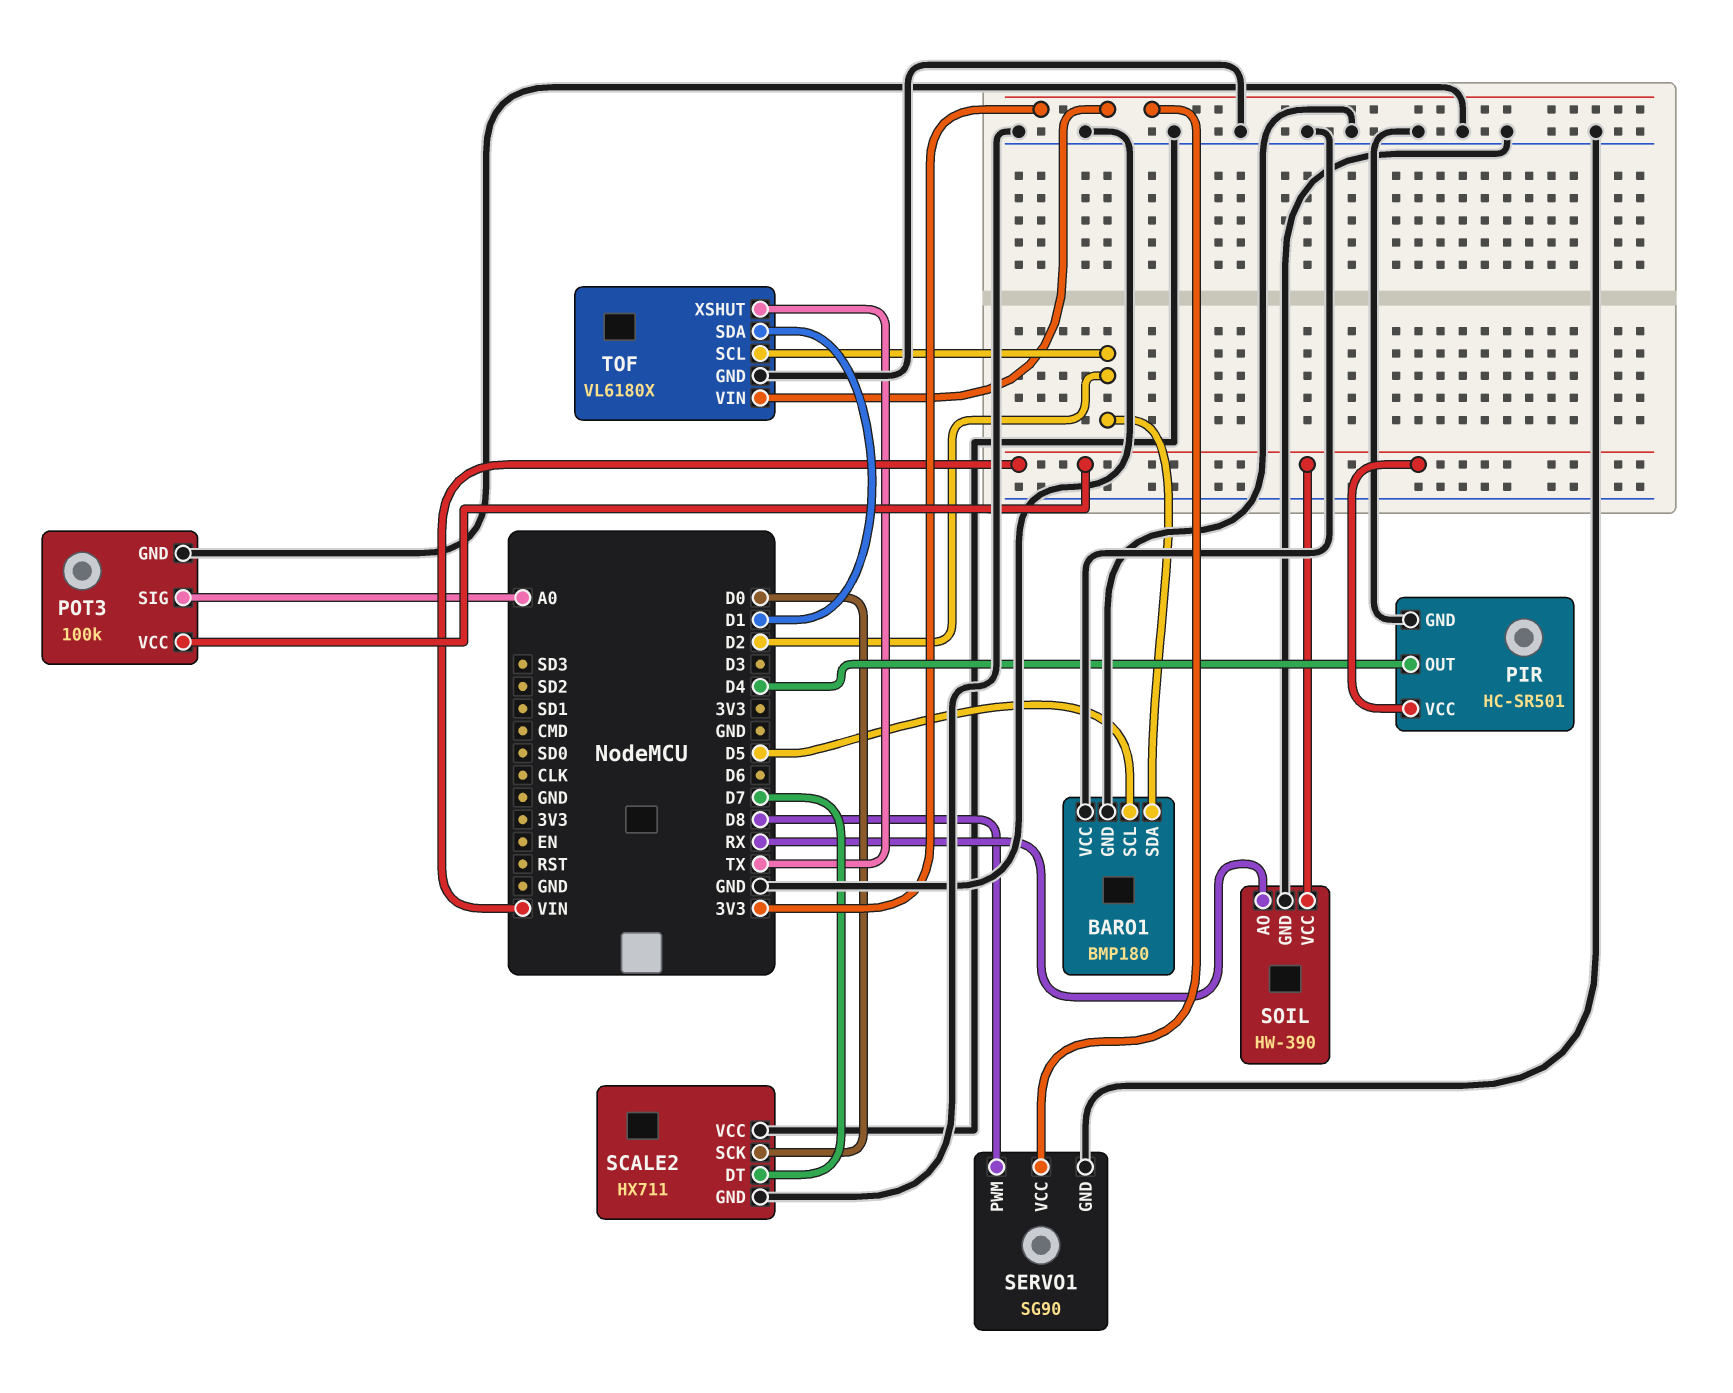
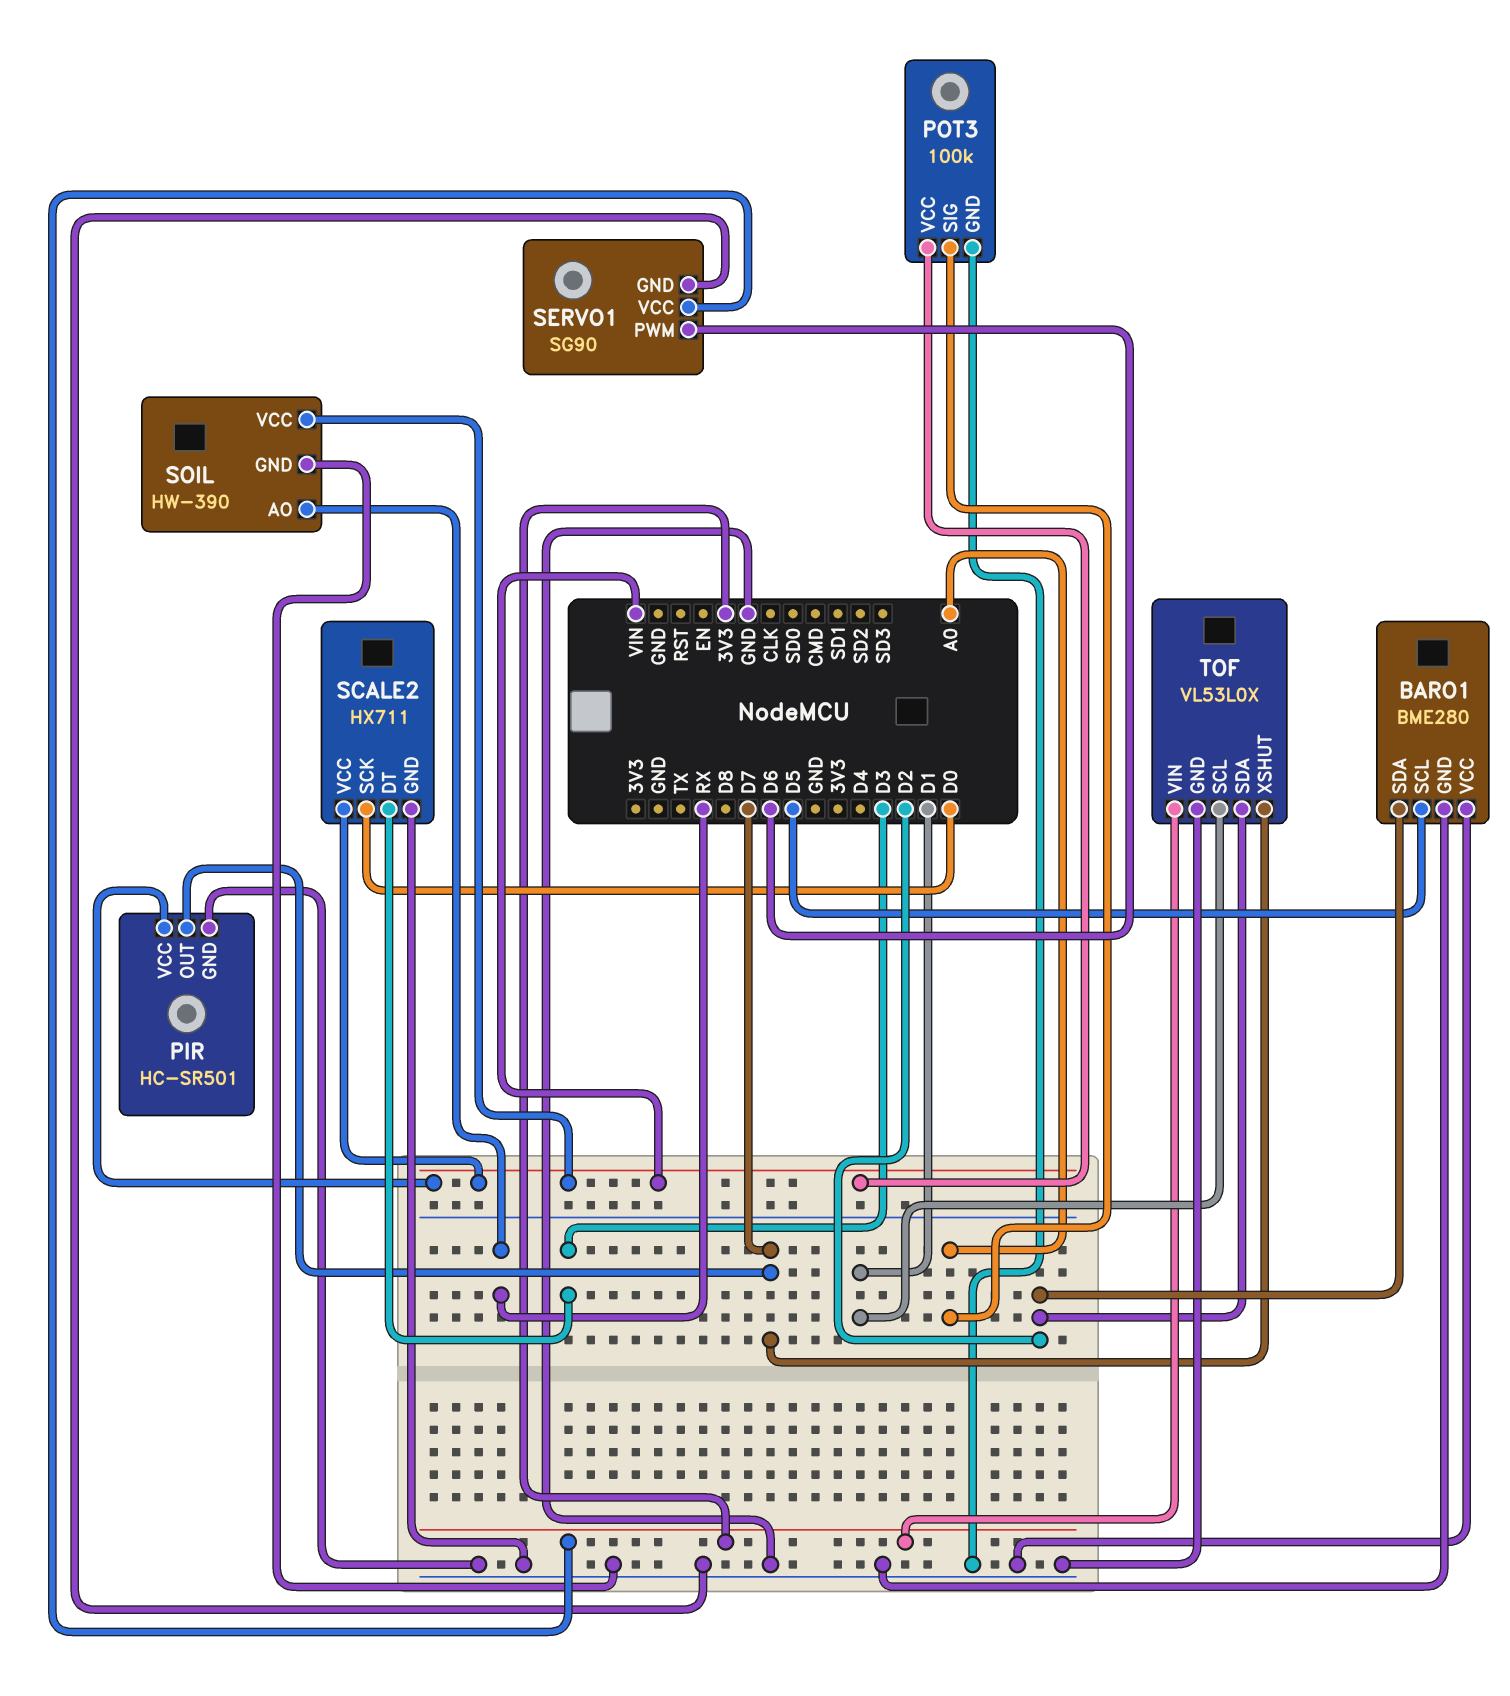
BARO1: BMP180 -> BME280
PIR pin OUT: D4 -> D7
SCALE2 pin DT: D7 -> D3
SCALE2 pin VCC: GND -> VIN
SERVO1 pin PWM: D8 -> D6
TOF: VL6180X -> VL53L0X
TOF pin SCL: D2 -> D1
TOF pin SDA: D1 -> D2
TOF pin XSHUT: TX -> D7

